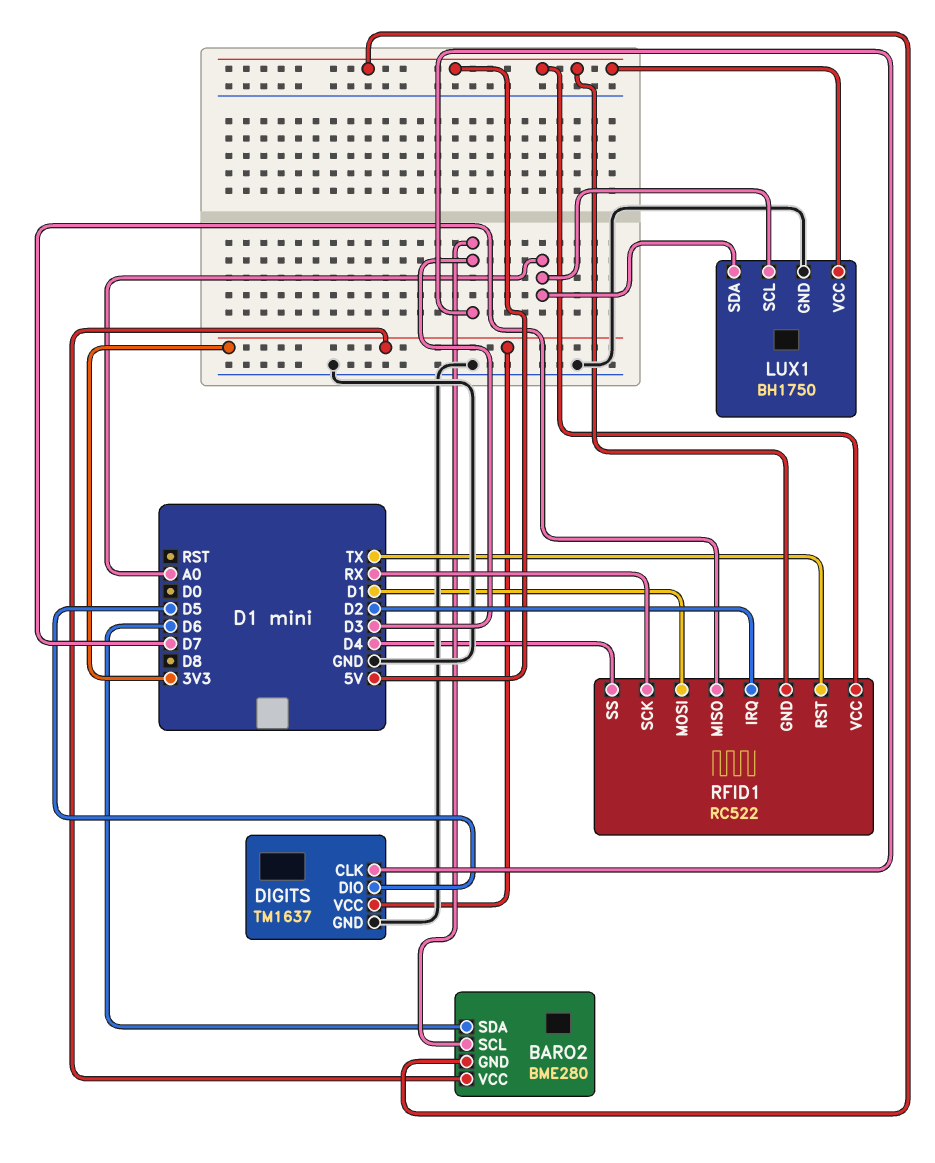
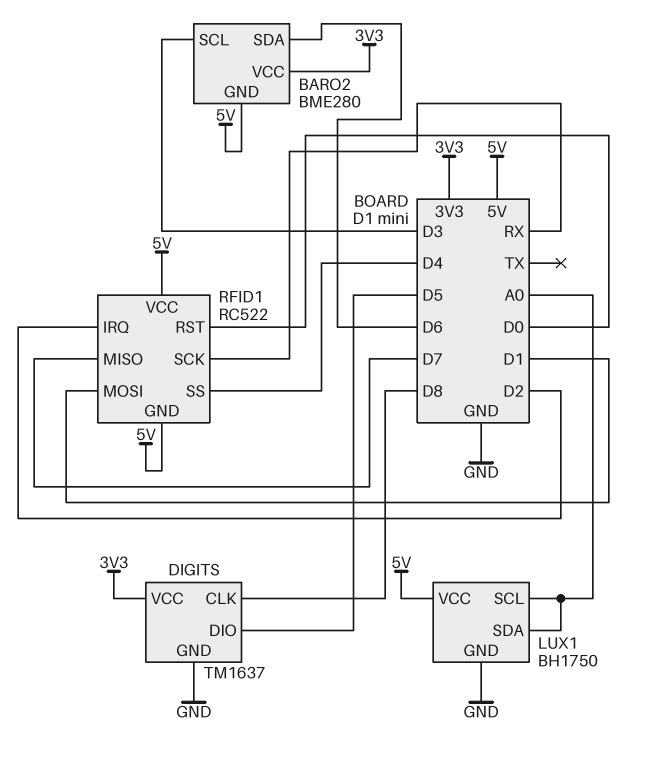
DIGITS pin CLK: D3 -> D8
RFID1 pin RST: TX -> D0

